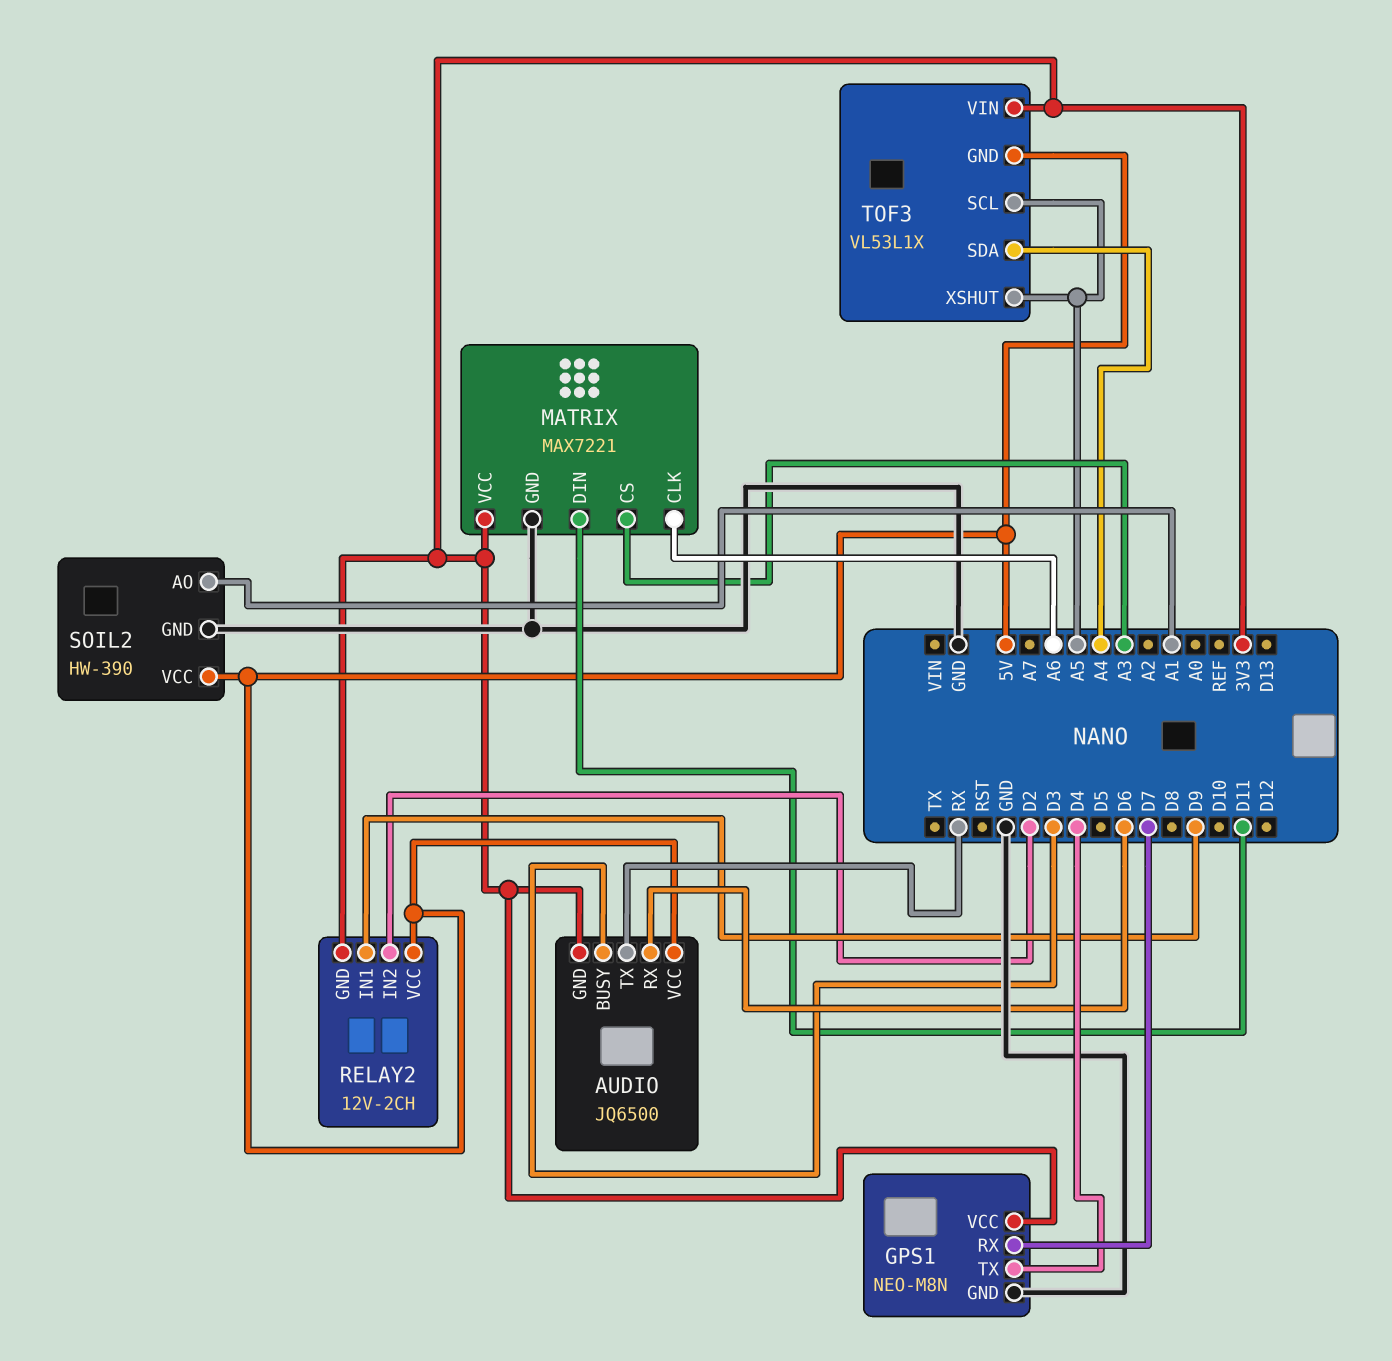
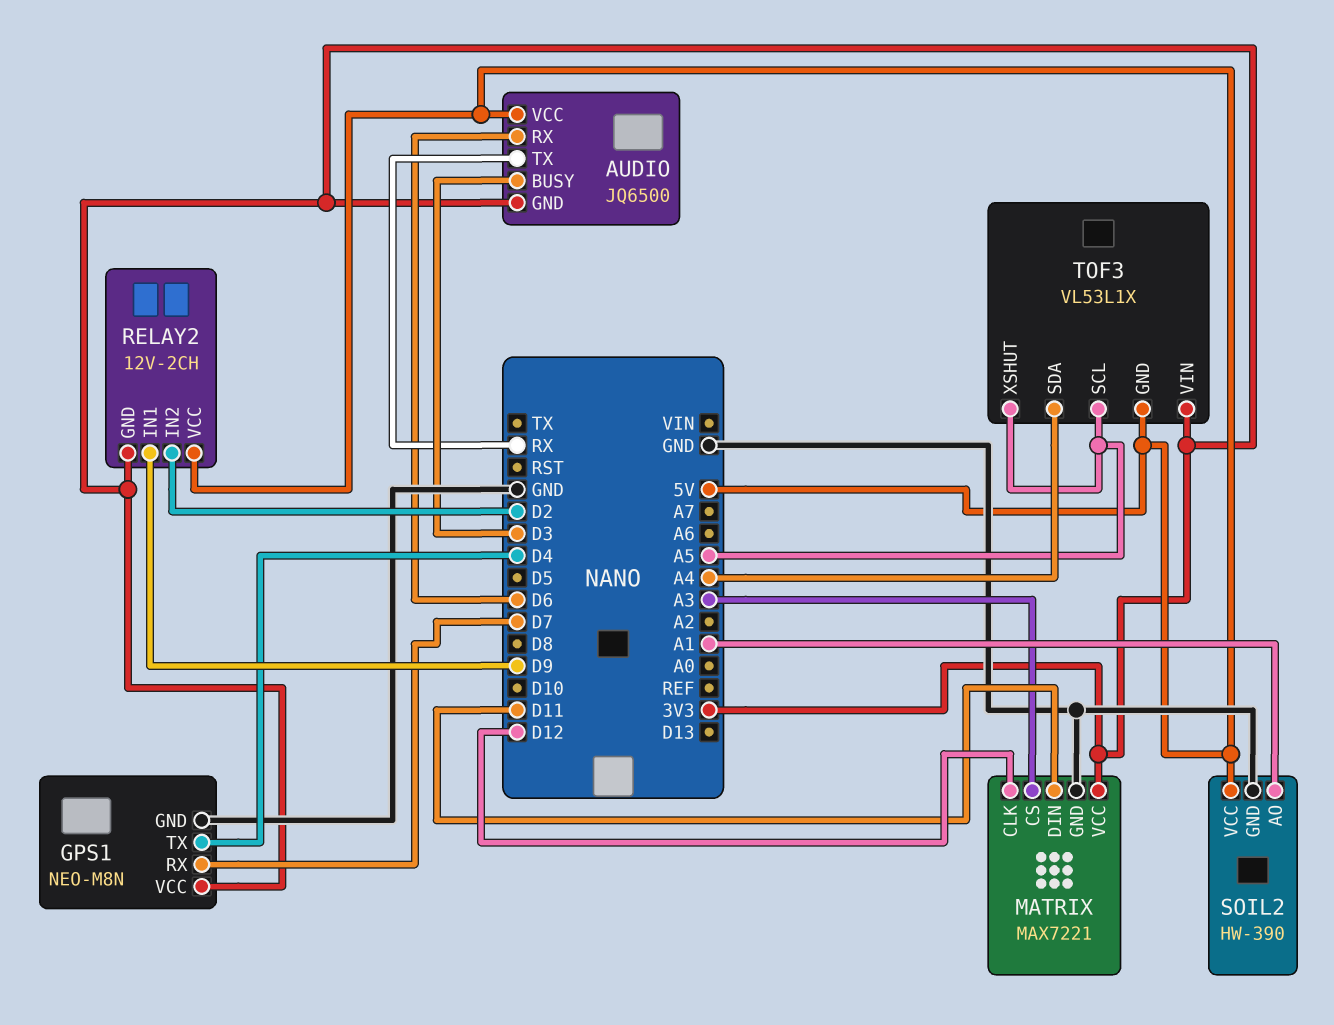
MATRIX pin CLK: A6 -> D12

